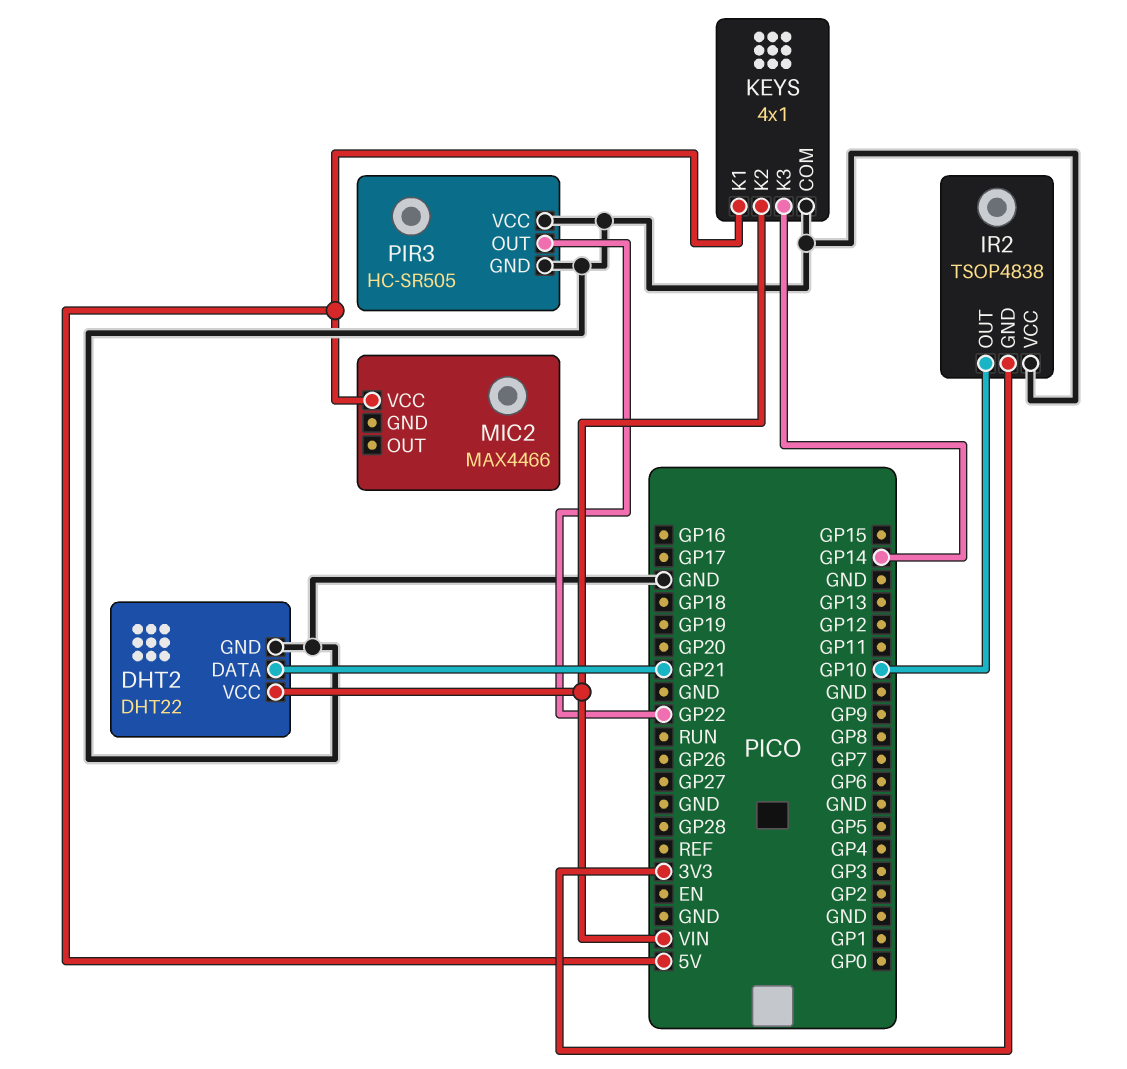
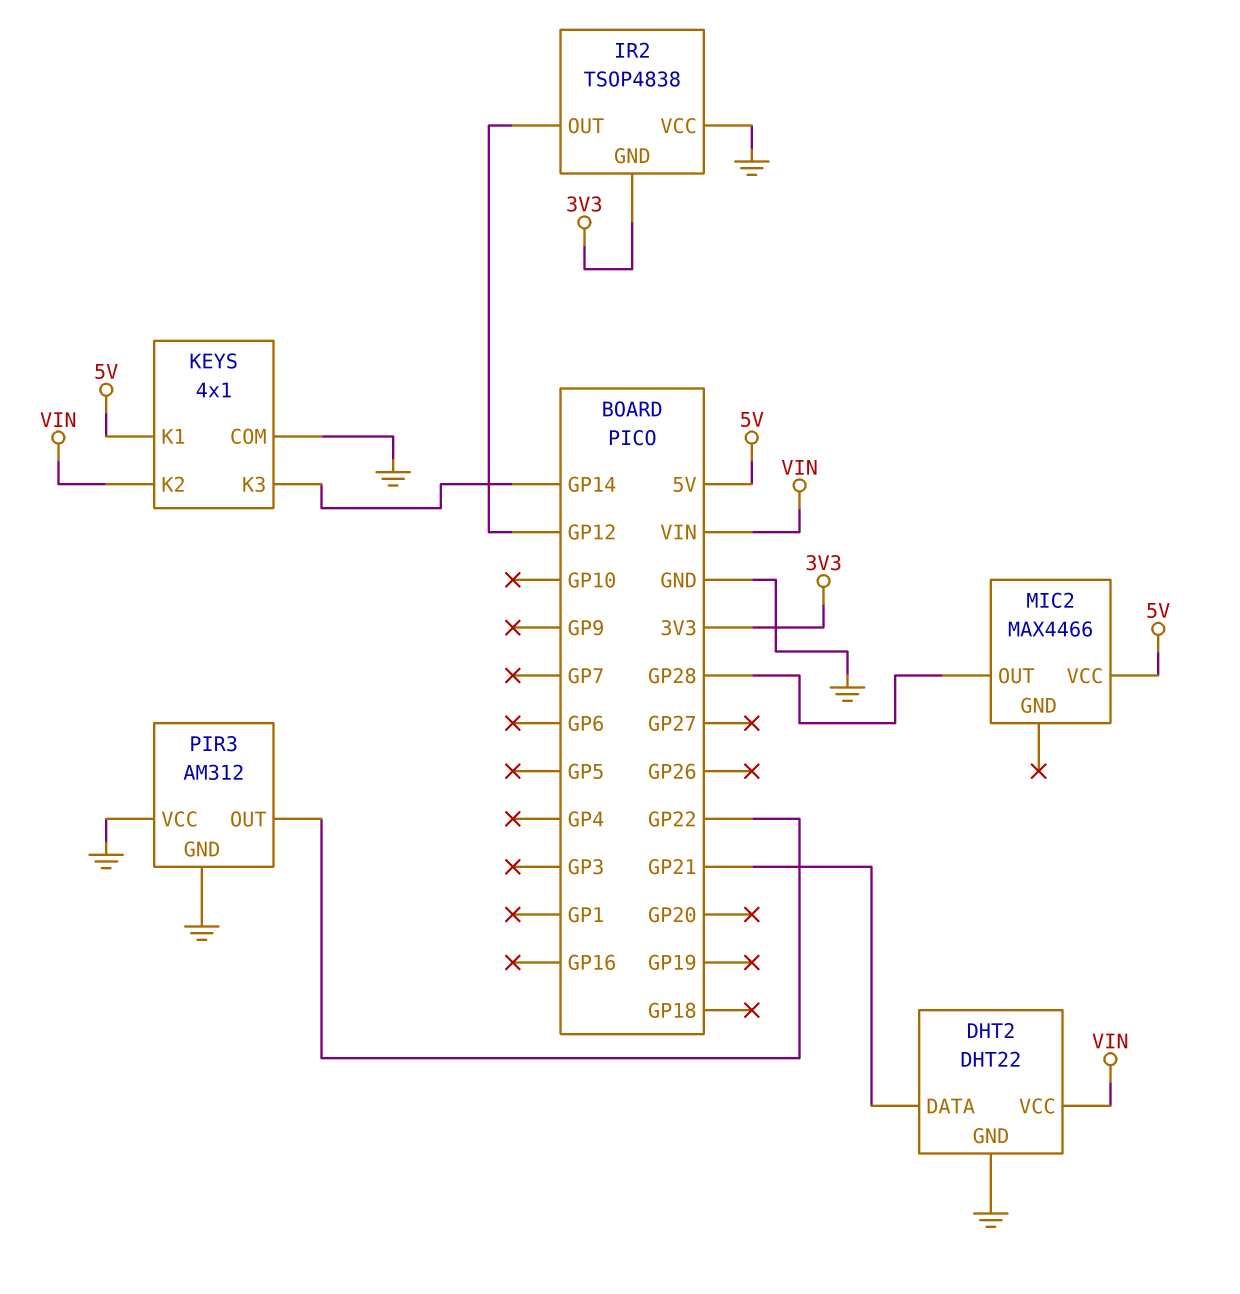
IR2 pin OUT: GP10 -> GP12
MIC2 pin OUT: none -> GP28
PIR3: HC-SR505 -> AM312

